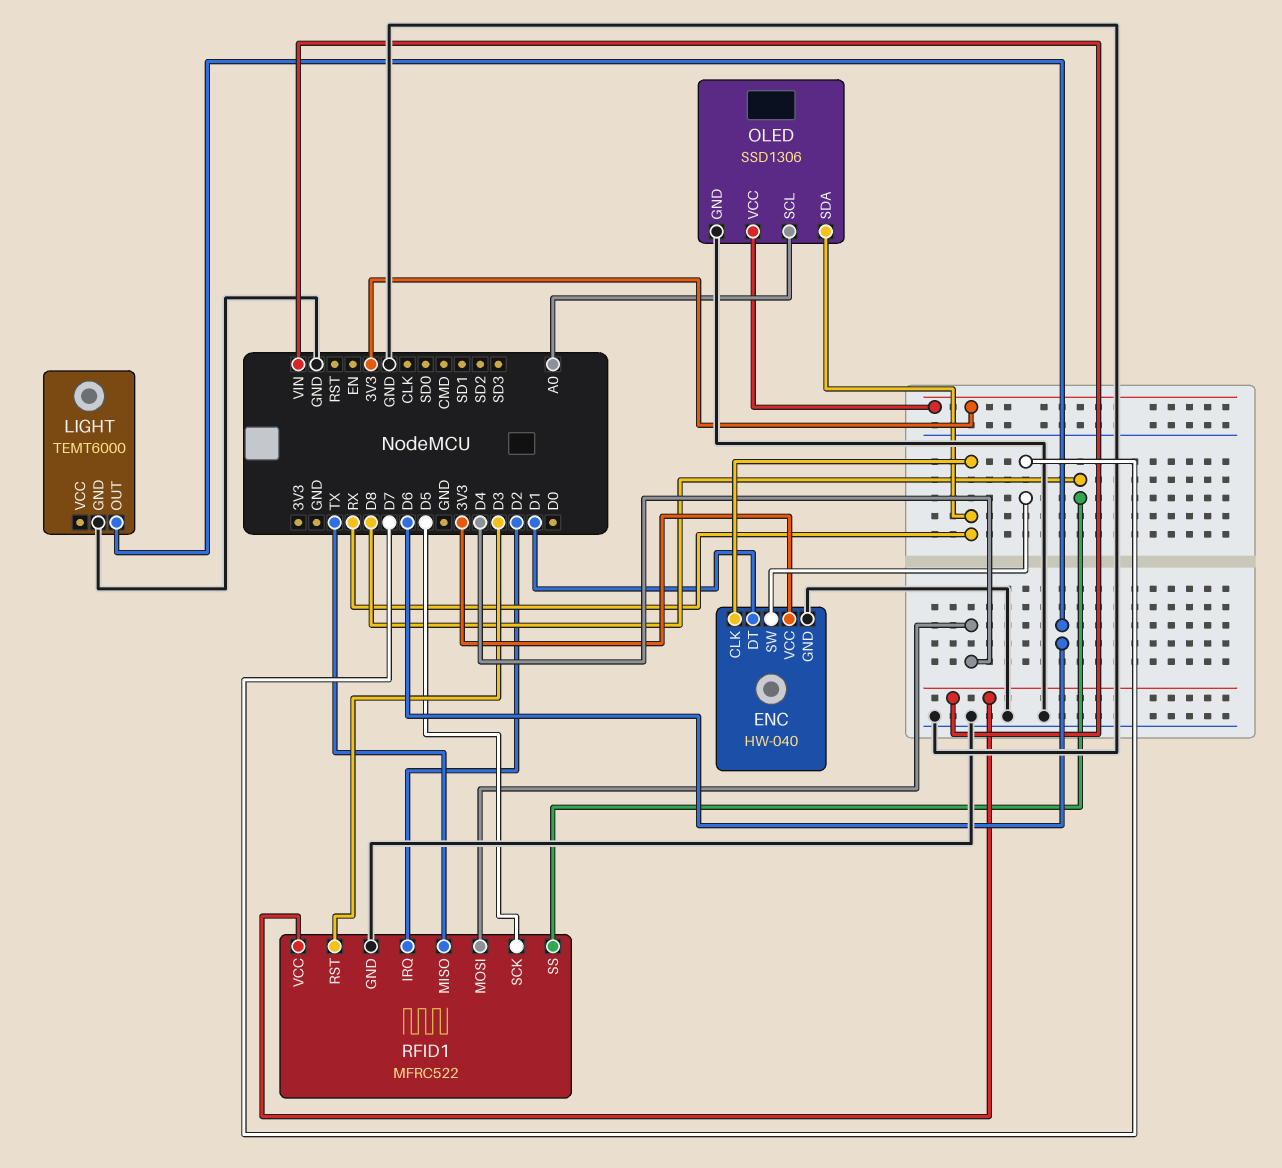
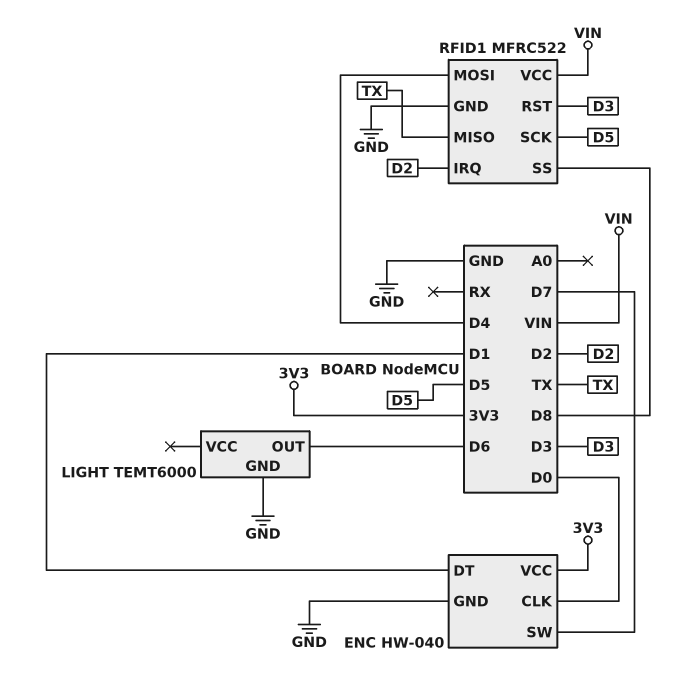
ENC pin CLK: RX -> D0
OLED: SSD1306 -> none
OLED pin GND: GND -> none
OLED pin SCL: A0 -> none
OLED pin SDA: RX -> none
OLED pin VCC: 3V3 -> none

